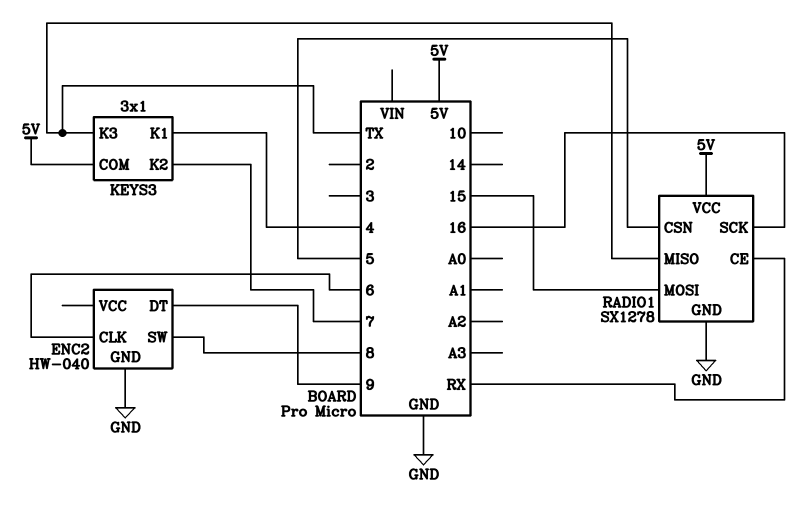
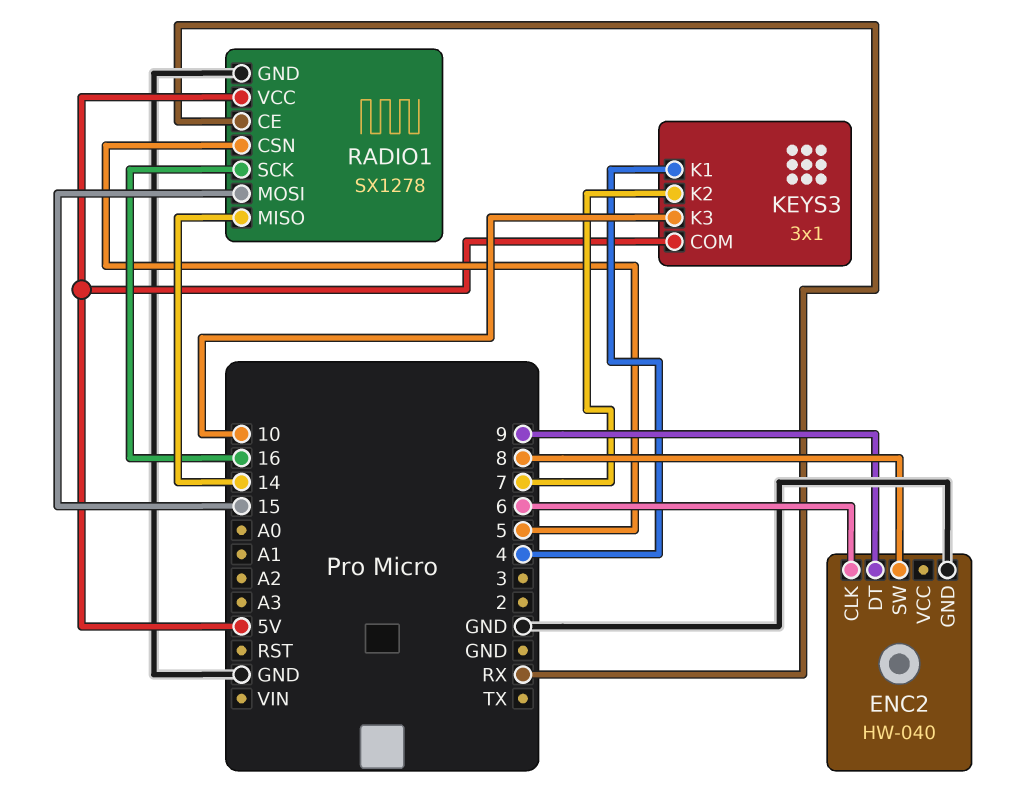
KEYS3 pin K3: TX -> 10
RADIO1 pin MISO: TX -> 14

